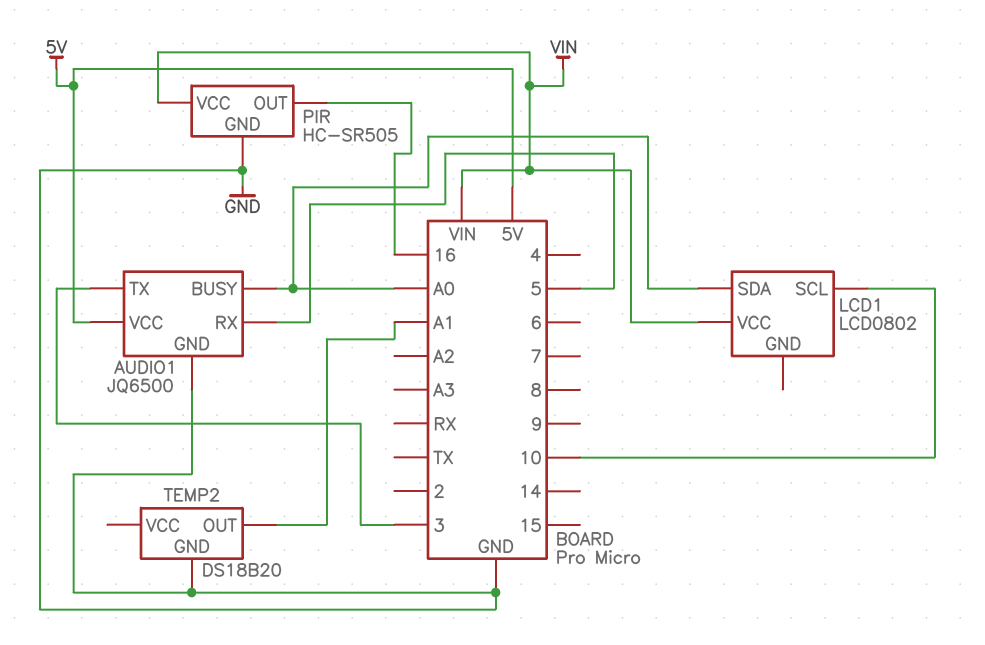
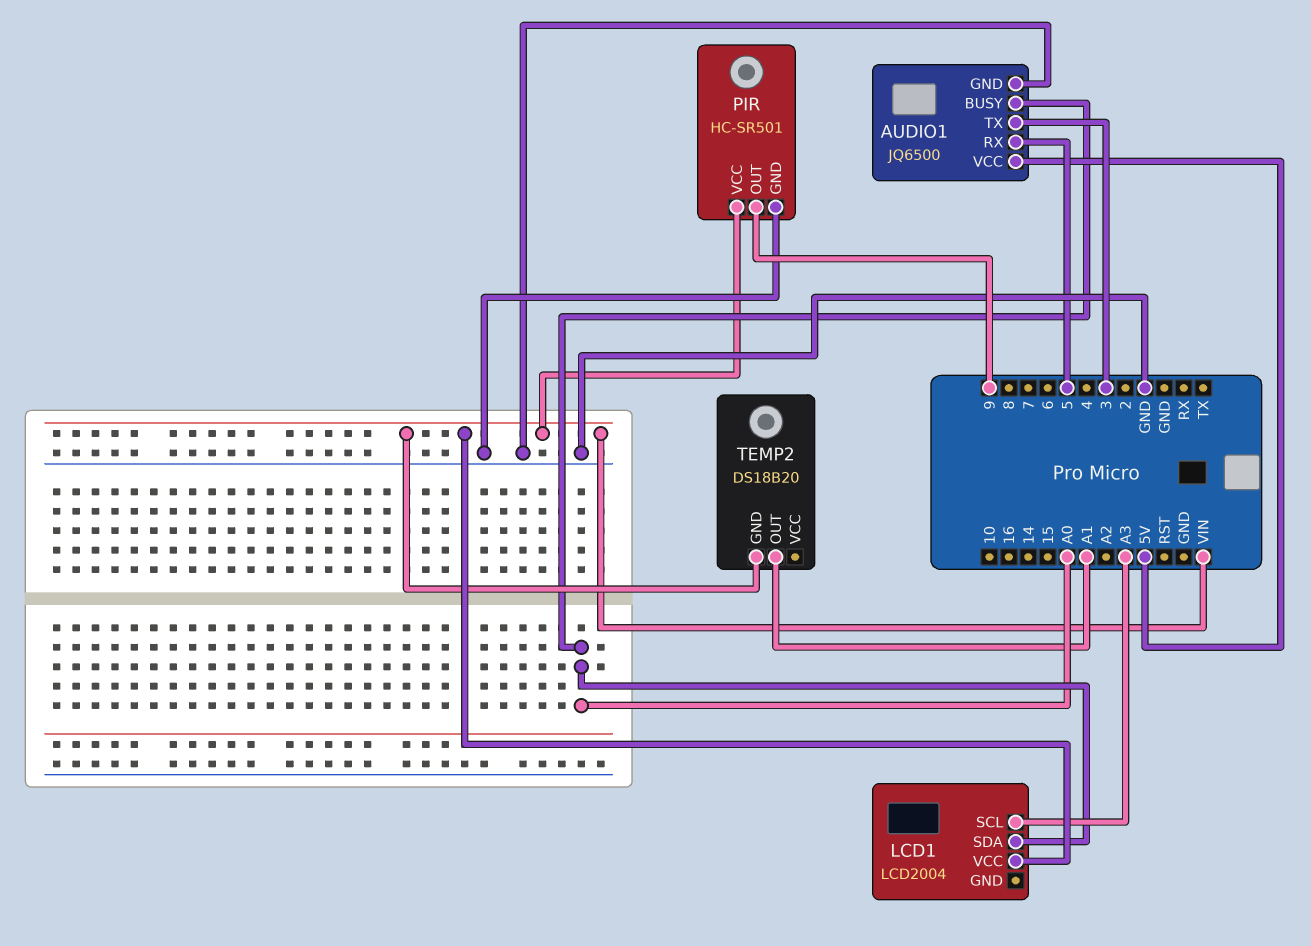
LCD1: LCD0802 -> LCD2004
LCD1 pin SCL: 10 -> A3
PIR: HC-SR505 -> HC-SR501
PIR pin OUT: 16 -> 9
TEMP2 pin GND: GND -> VIN

